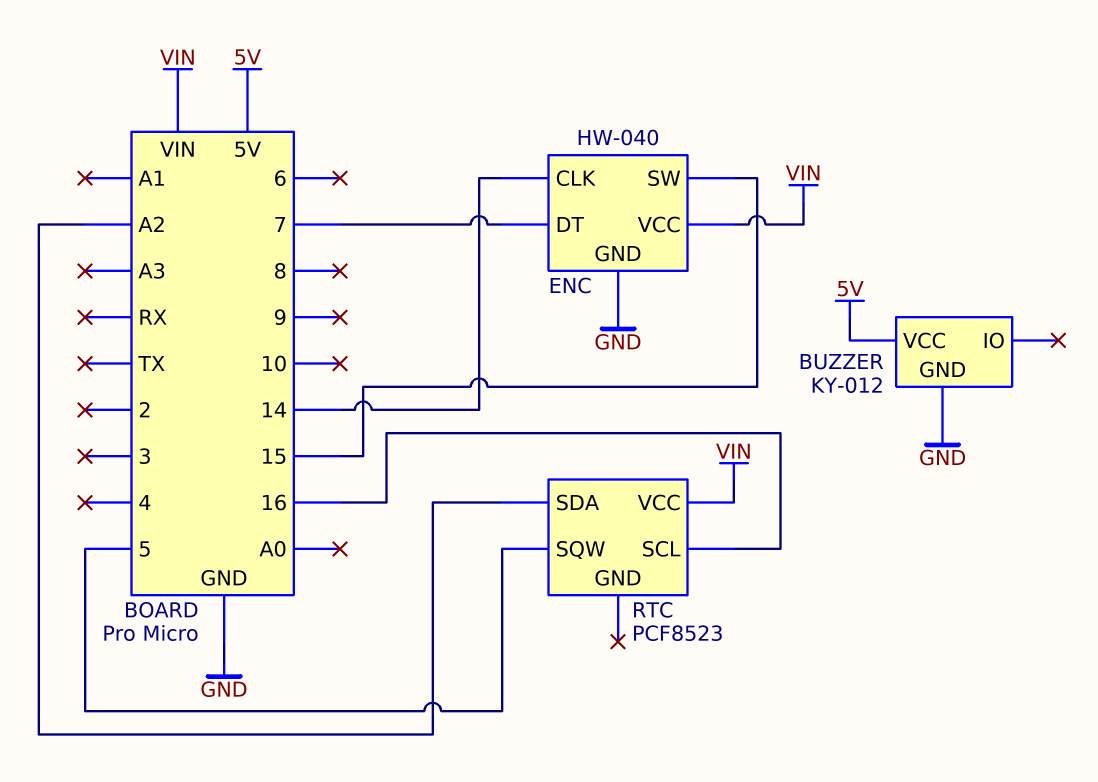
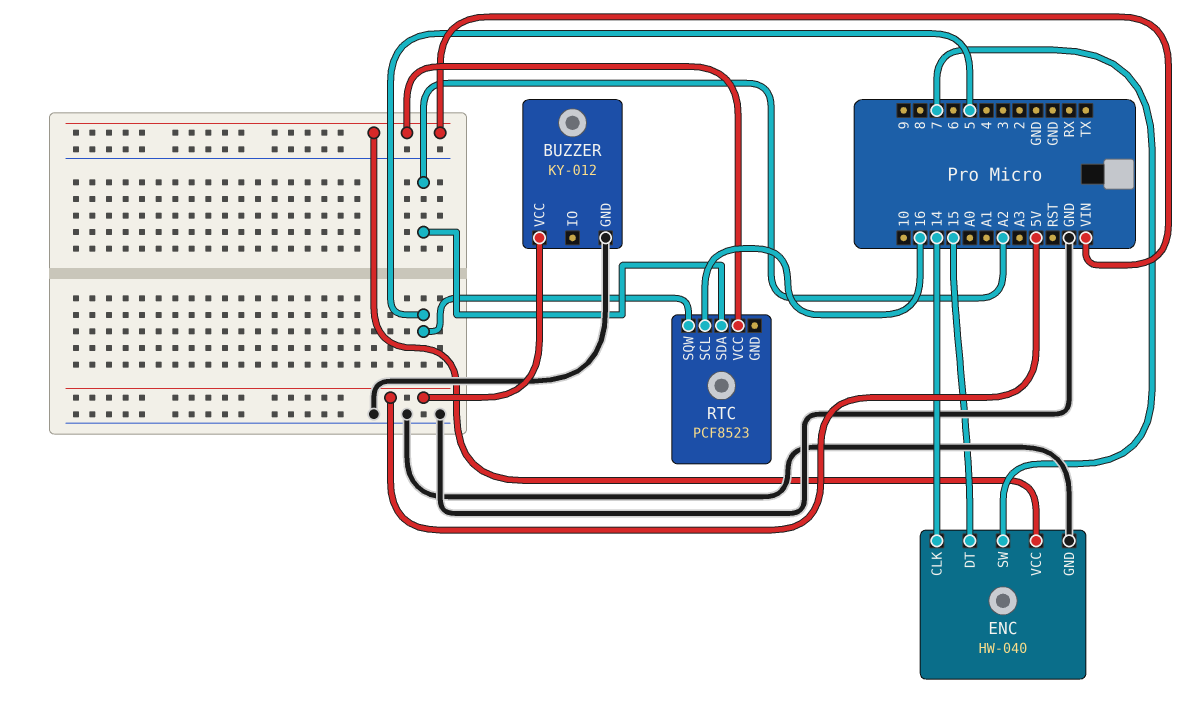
ENC pin DT: 7 -> 15
ENC pin SW: 15 -> 7

